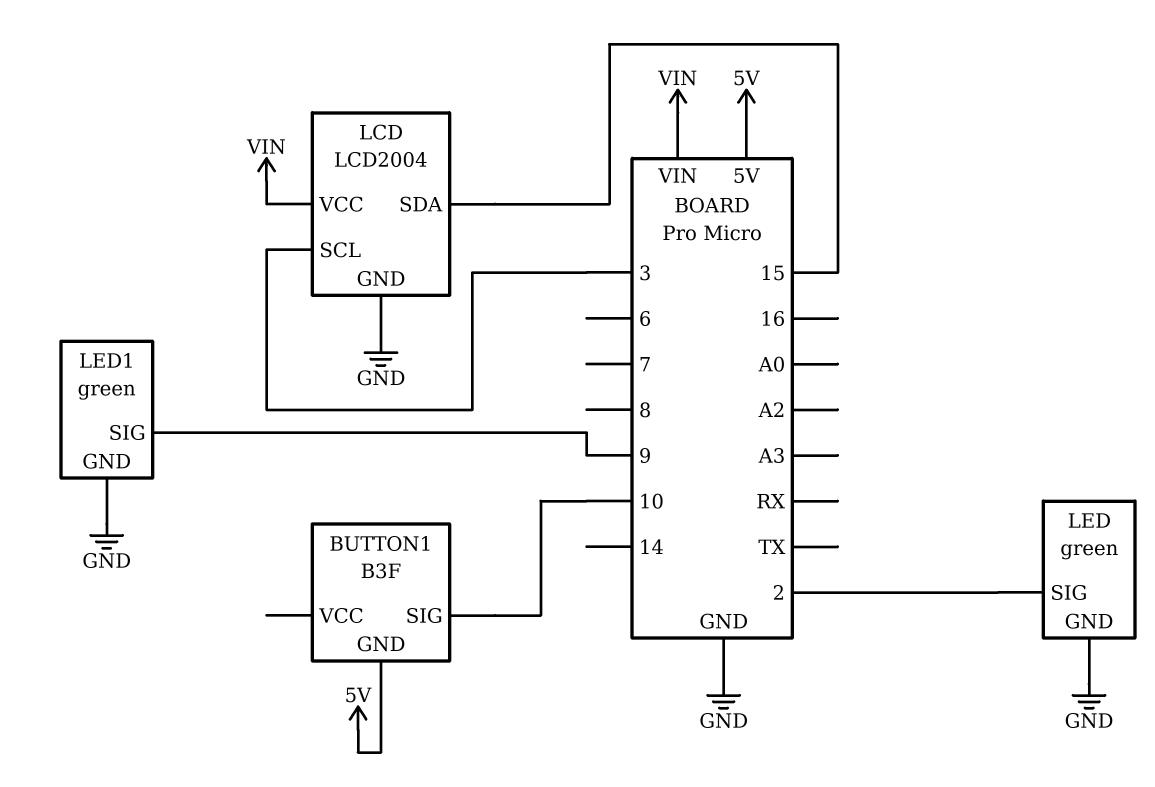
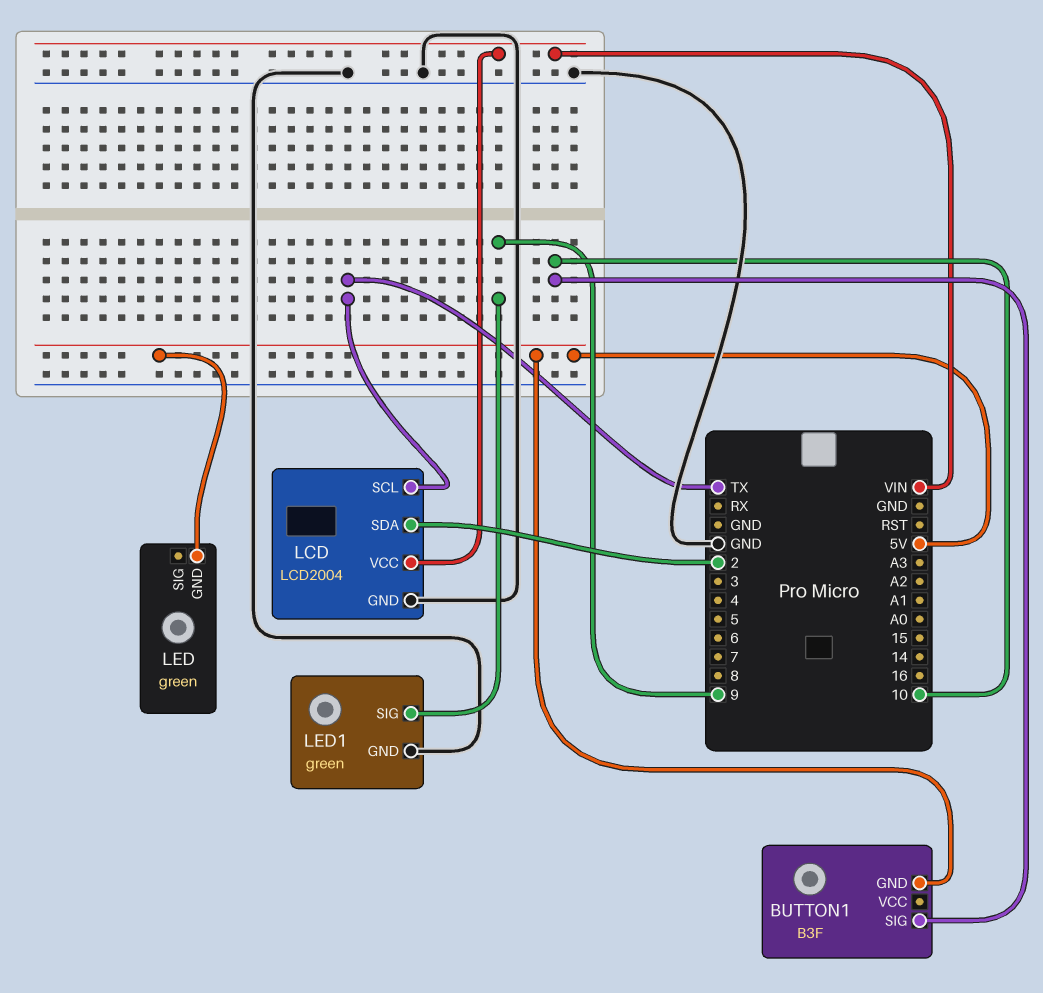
LCD pin SCL: 3 -> TX
LCD pin SDA: 15 -> 2
LED pin GND: GND -> 5V
LED pin SIG: 2 -> none

